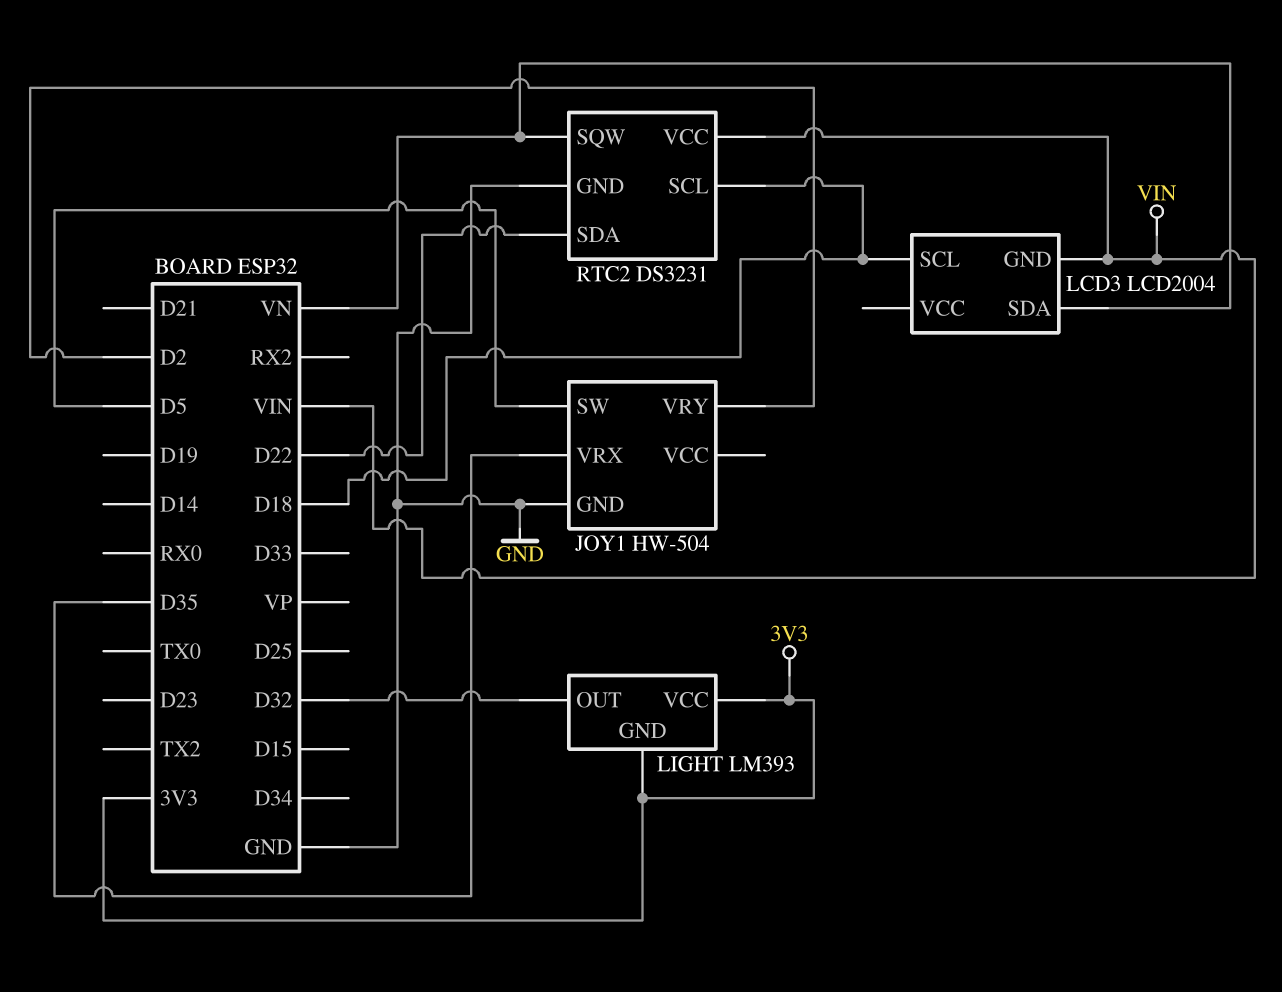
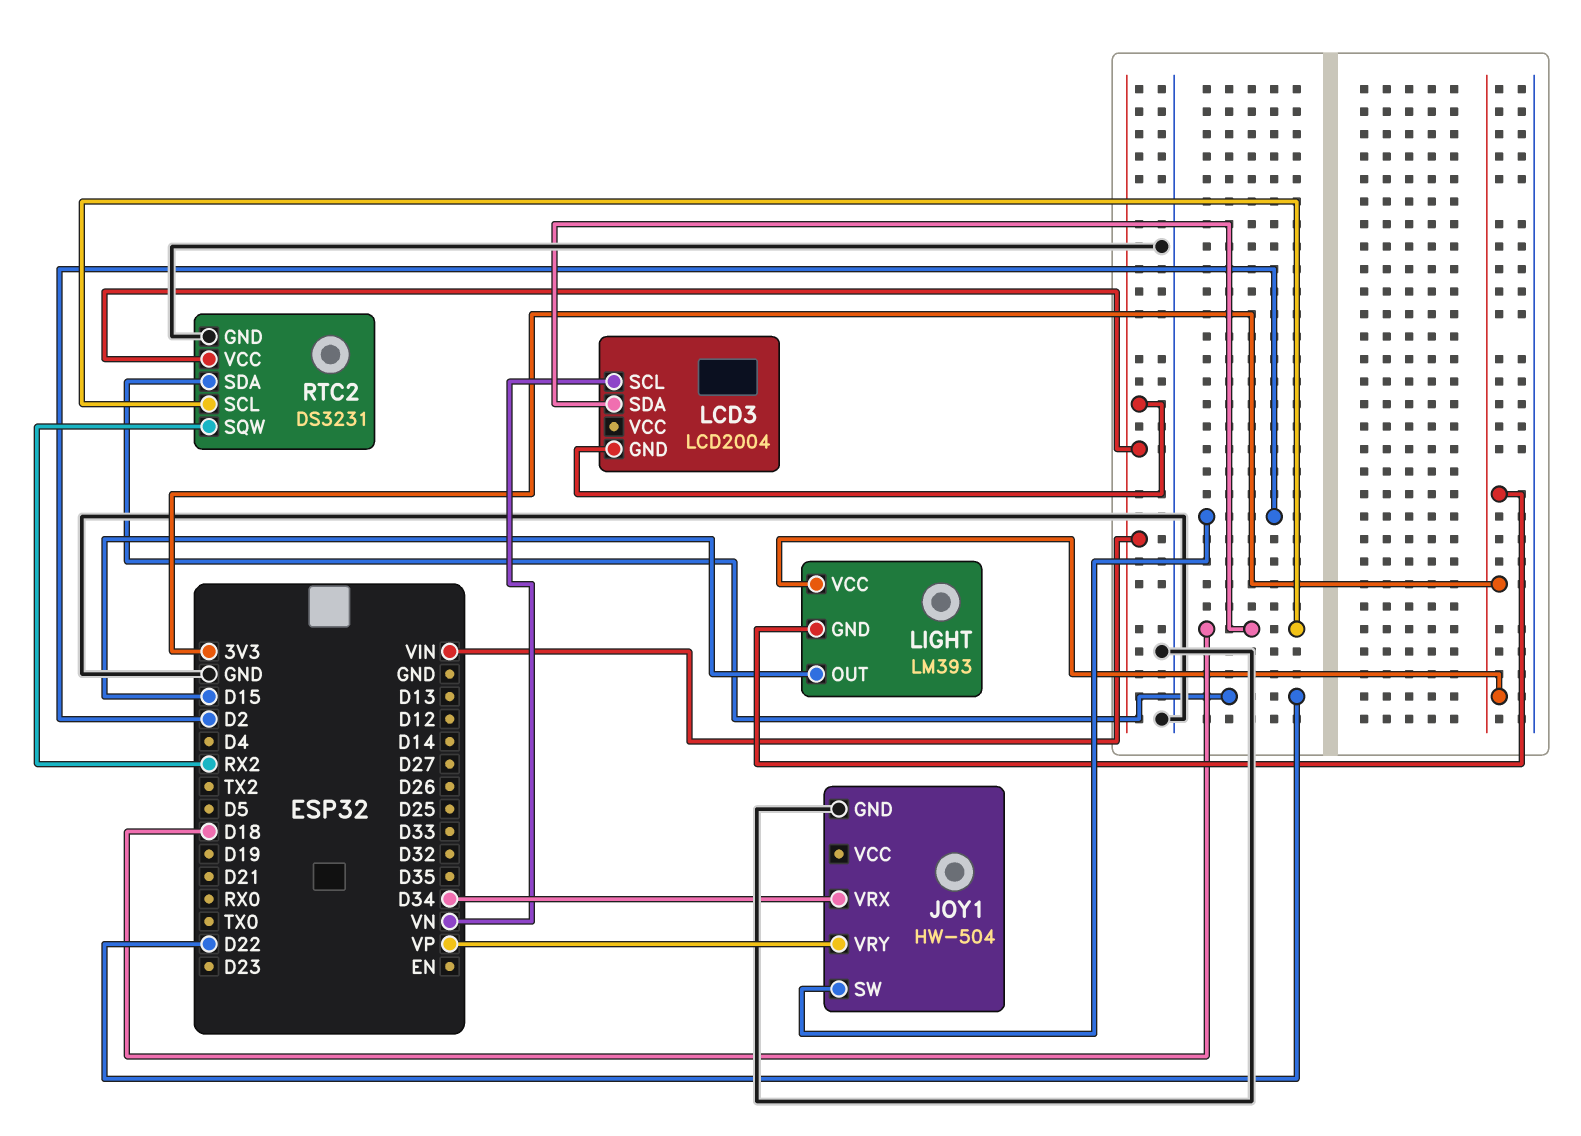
JOY1 pin SW: D5 -> D2
JOY1 pin VRX: D35 -> D34
JOY1 pin VRY: D2 -> VP
LCD3 pin SCL: D18 -> VN
LCD3 pin SDA: VN -> D18
LIGHT pin OUT: D32 -> D15
RTC2 pin SQW: VN -> RX2

